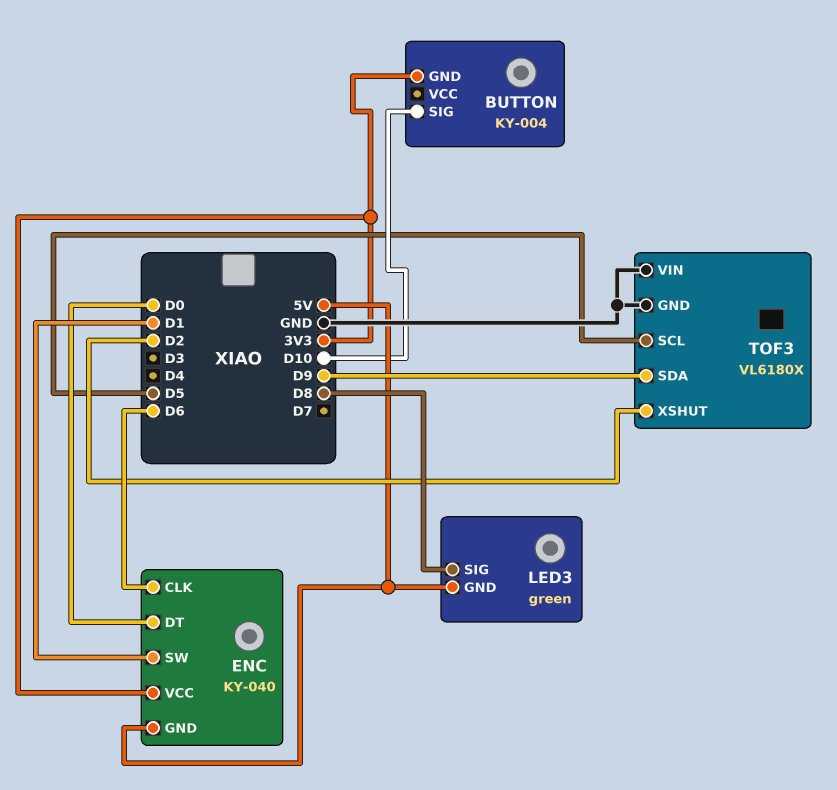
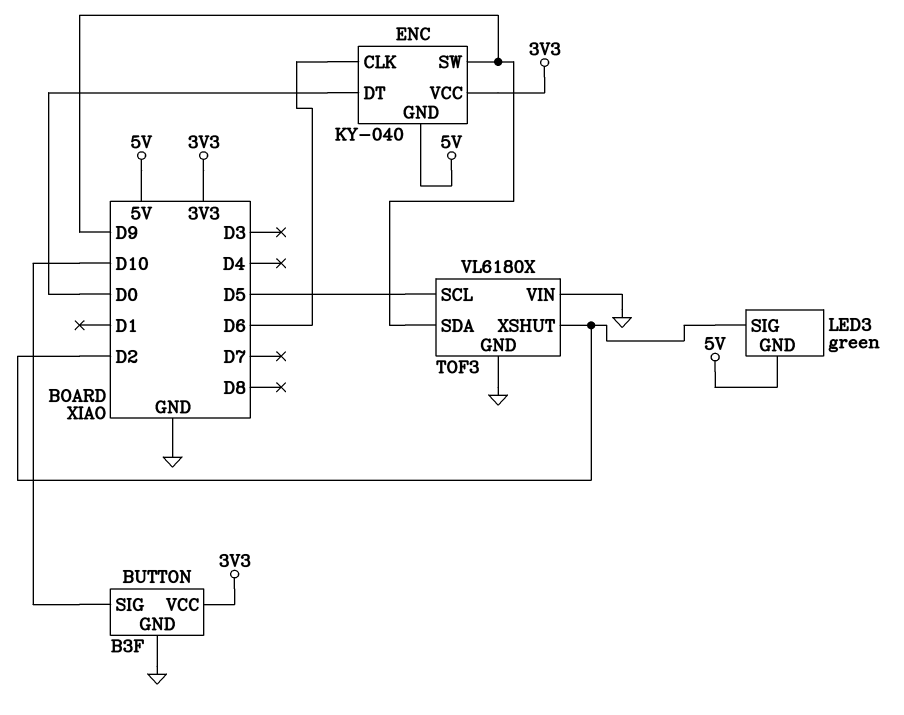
BUTTON: KY-004 -> B3F
BUTTON pin GND: 3V3 -> GND
BUTTON pin VCC: none -> 3V3
ENC pin SW: D1 -> D9
LED3 pin SIG: D8 -> D2

